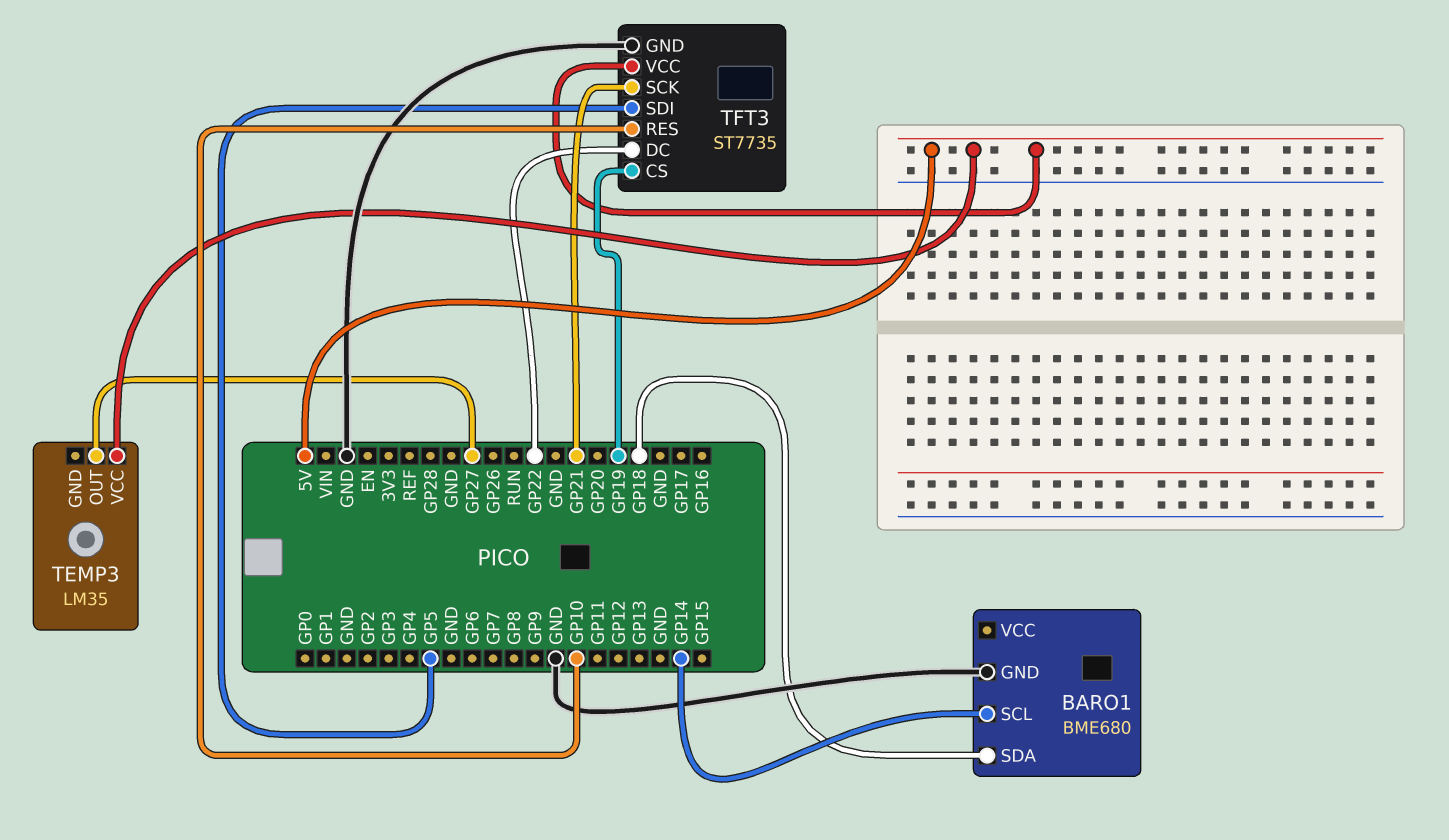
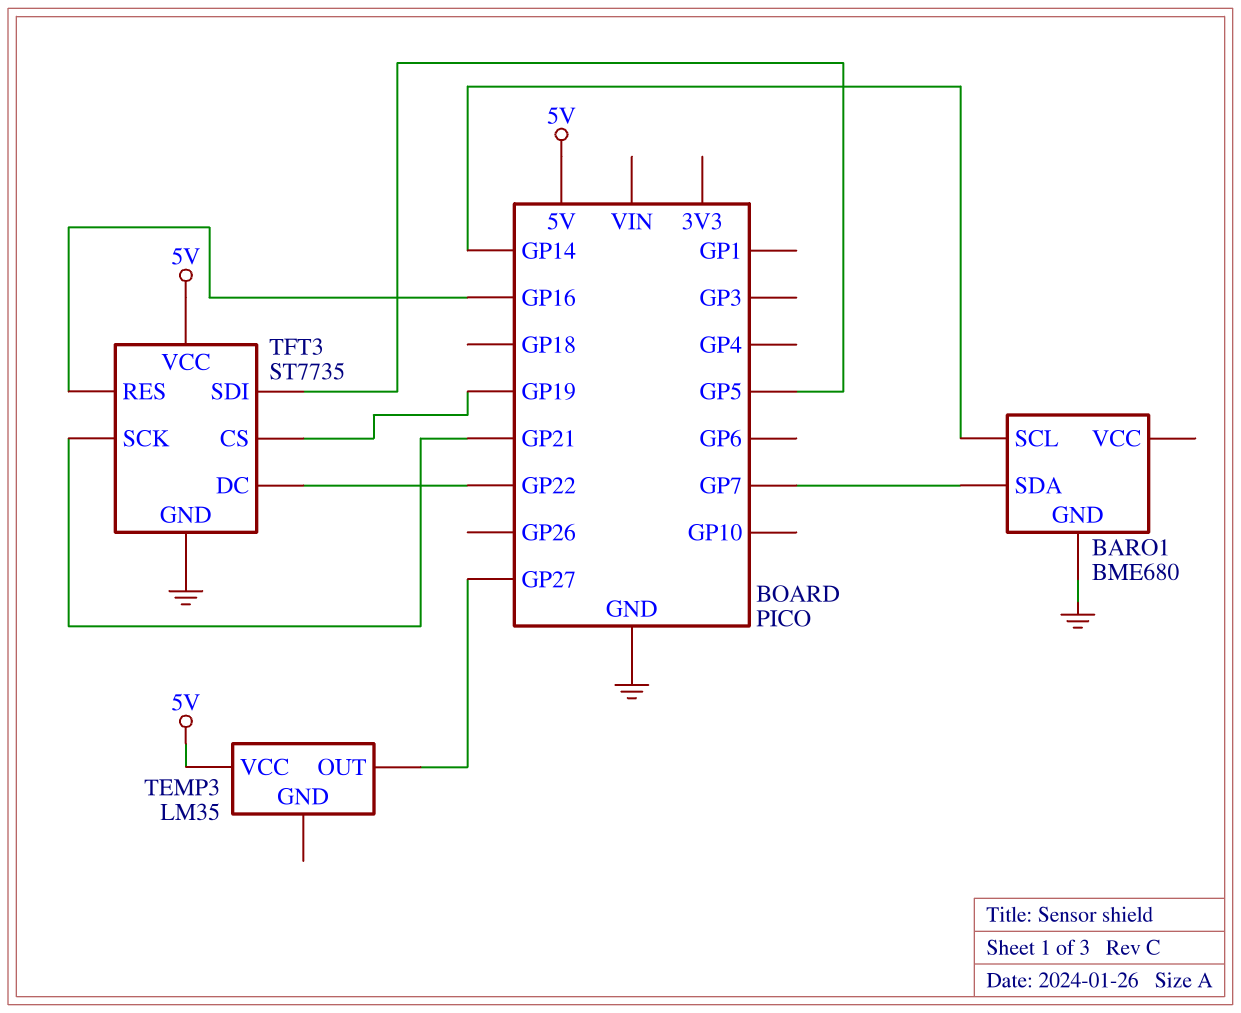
BARO1 pin SDA: GP18 -> GP7
TFT3 pin RES: GP10 -> GP16

